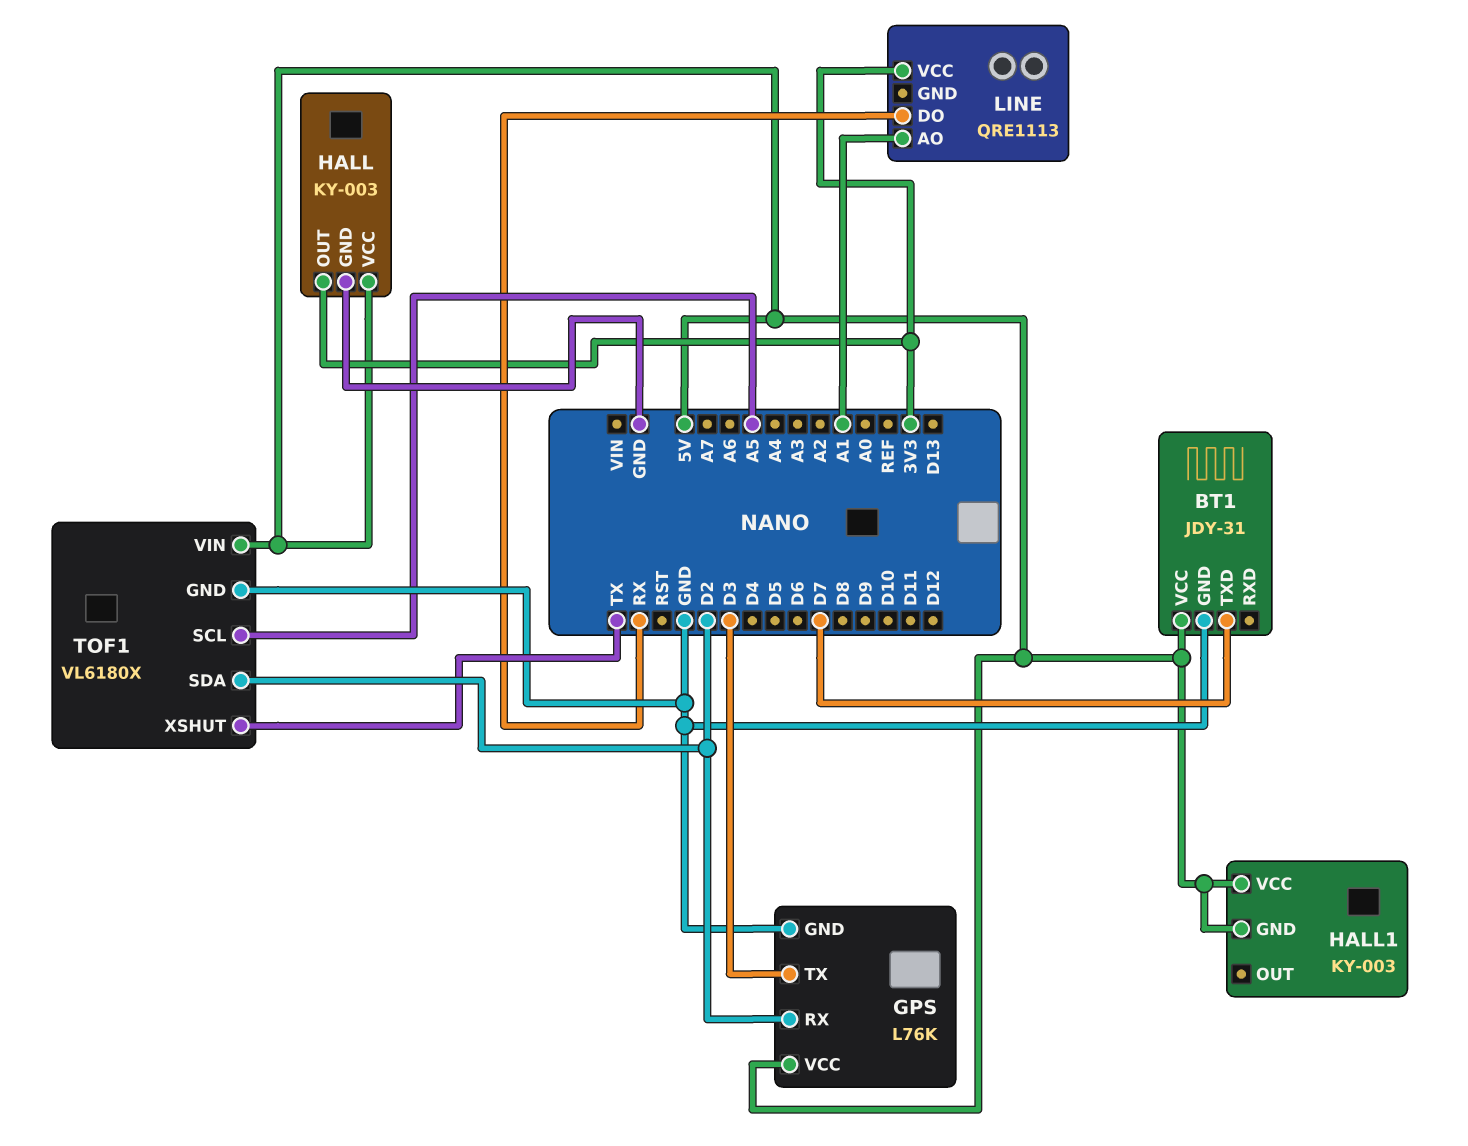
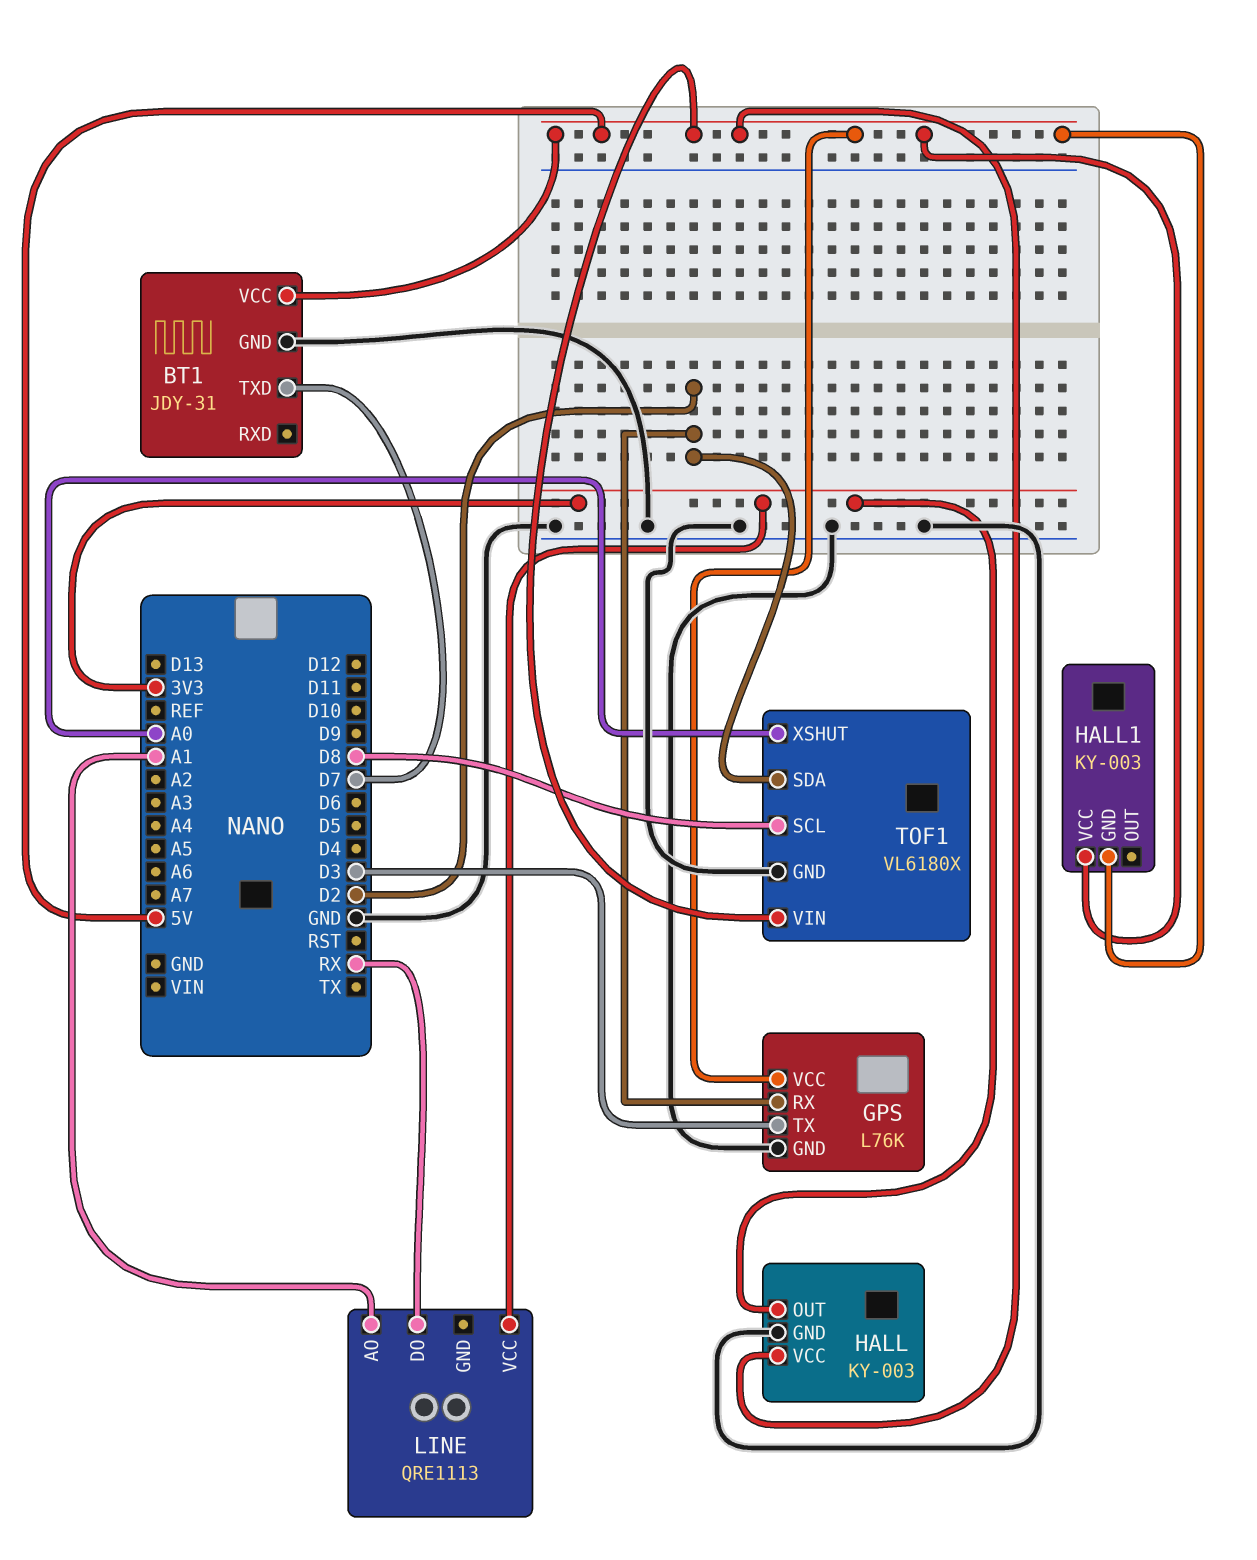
TOF1 pin SCL: A5 -> D8
TOF1 pin XSHUT: TX -> A0

